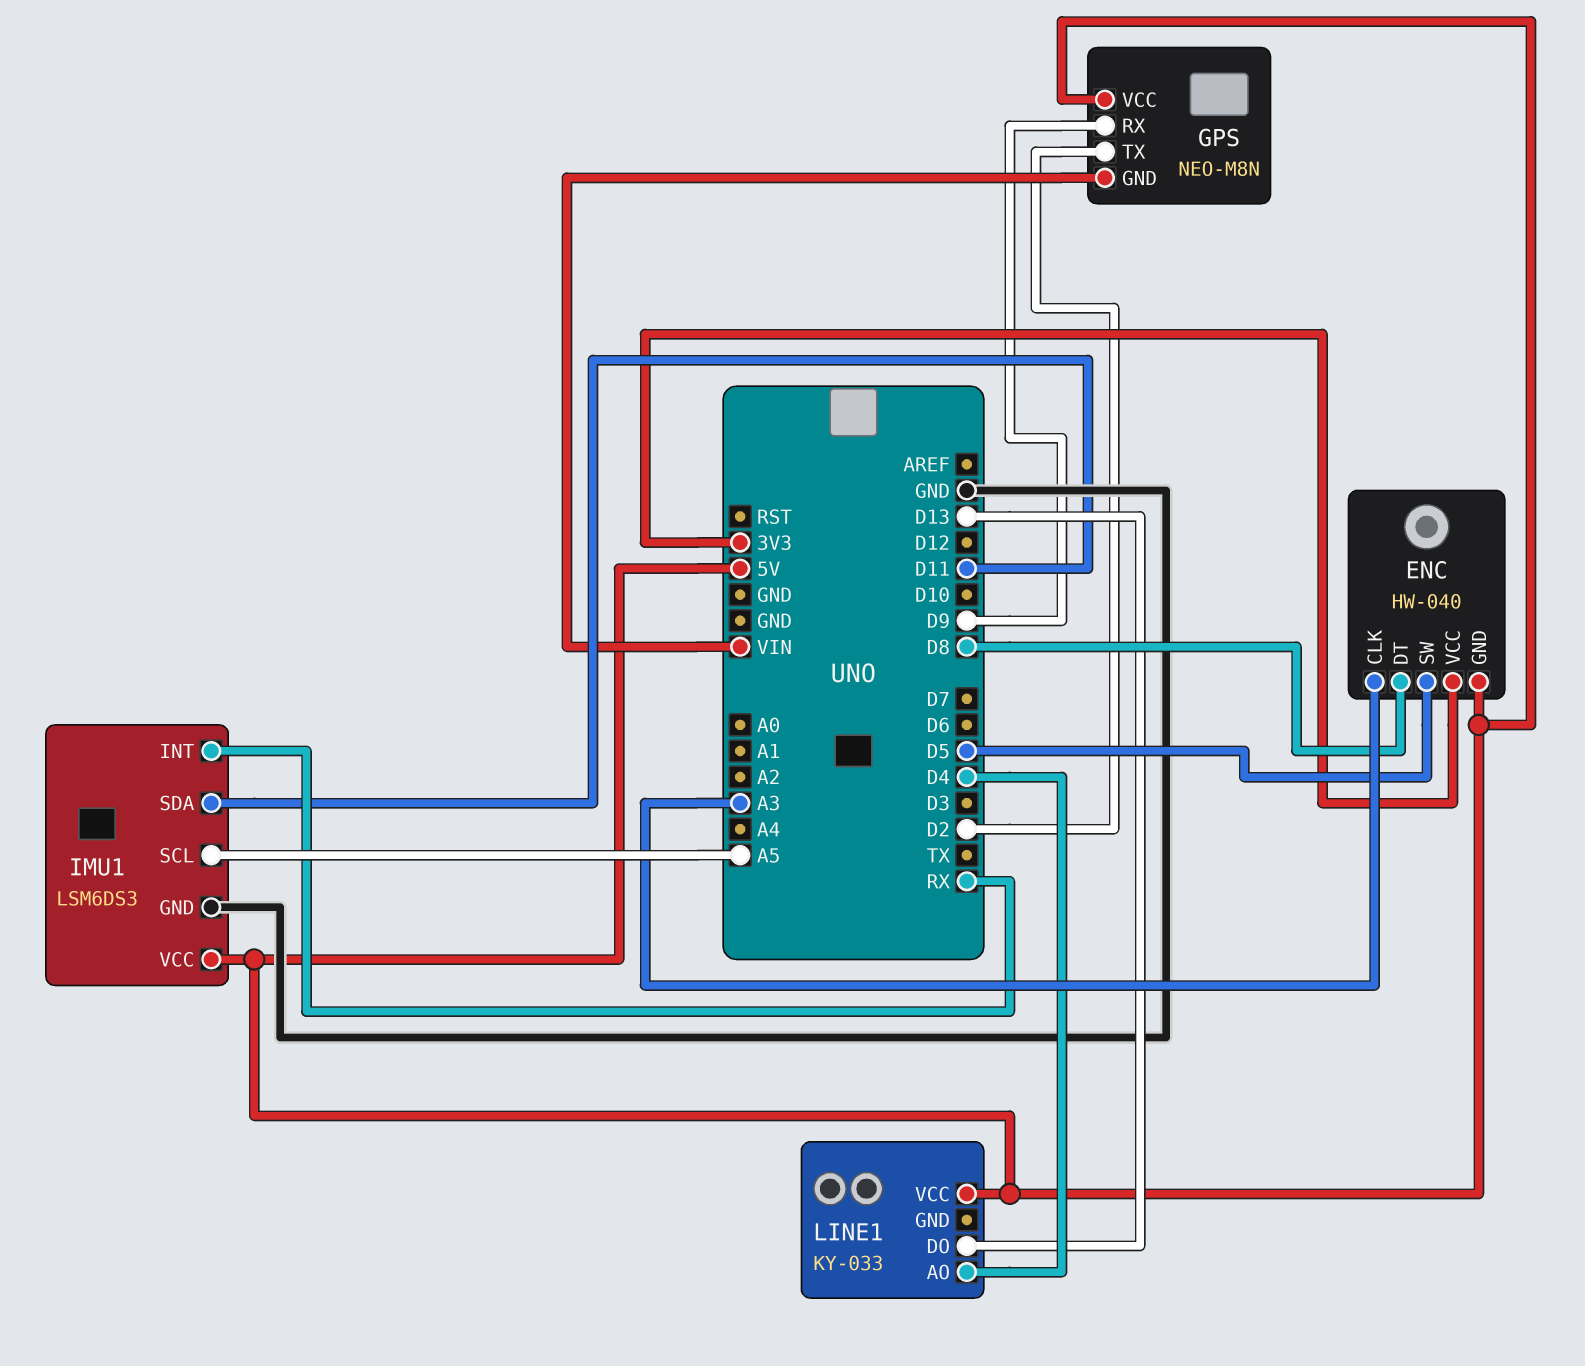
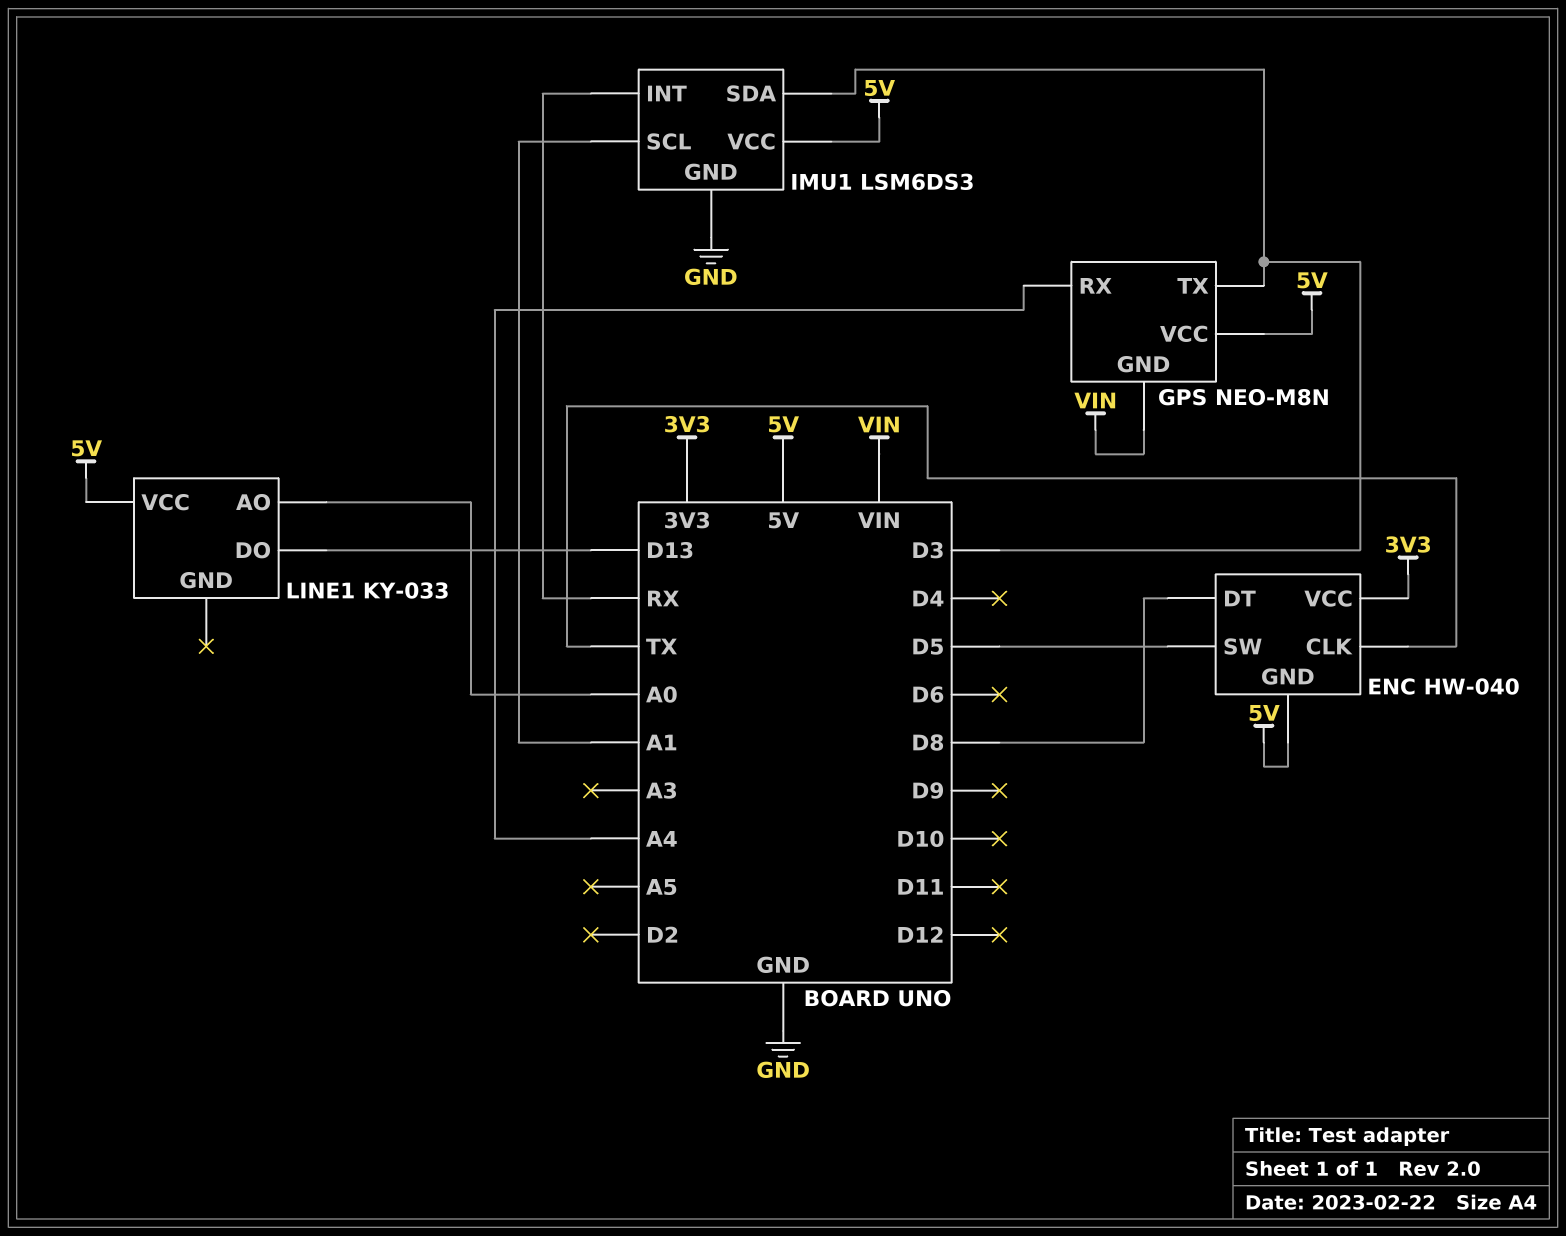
ENC pin CLK: A3 -> TX
GPS pin RX: D9 -> A4
GPS pin TX: D2 -> D3
IMU1 pin SCL: A5 -> A1
IMU1 pin SDA: D11 -> D3
LINE1 pin AO: D4 -> A0

